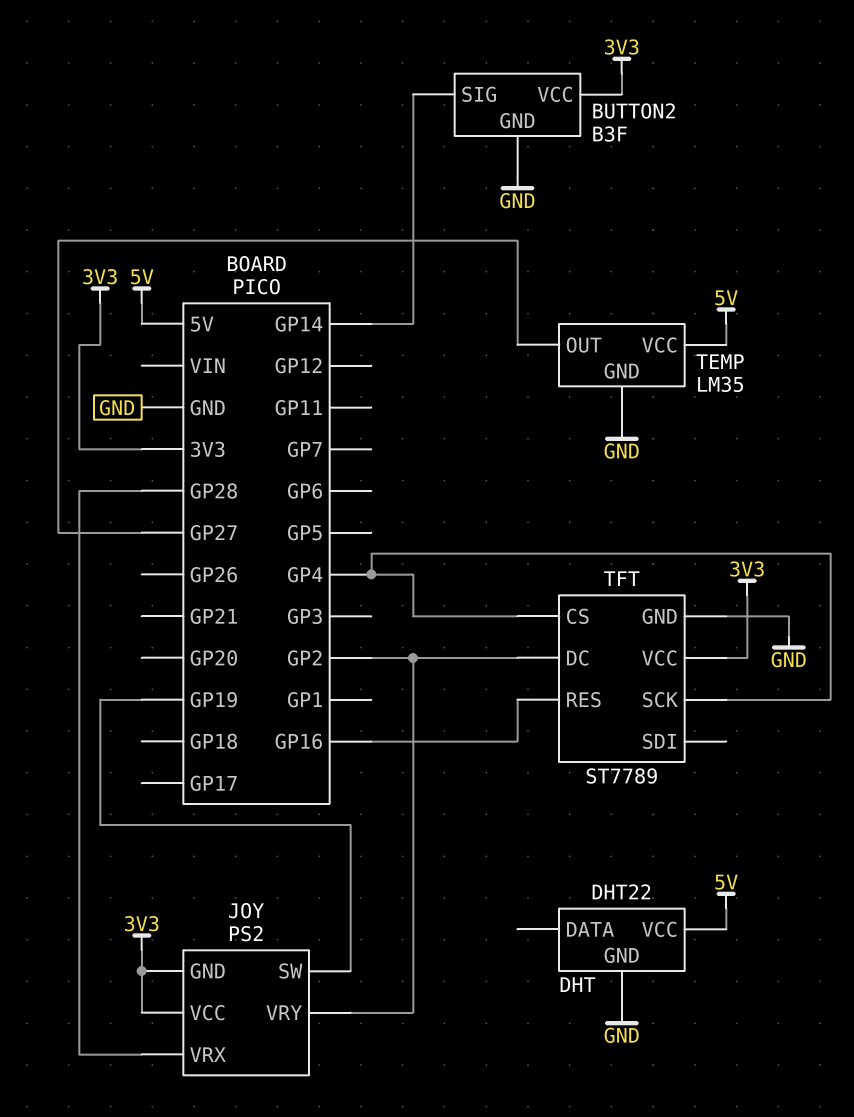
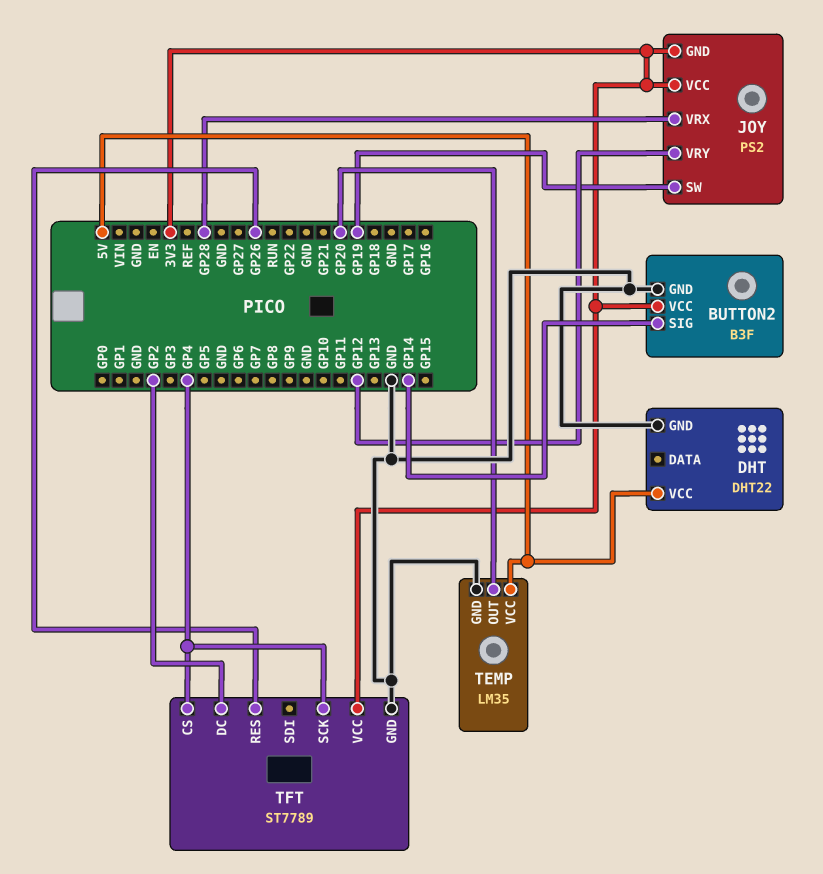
JOY pin VRY: GP2 -> GP12
TEMP pin OUT: GP27 -> GP20
TFT pin RES: GP16 -> GP26

